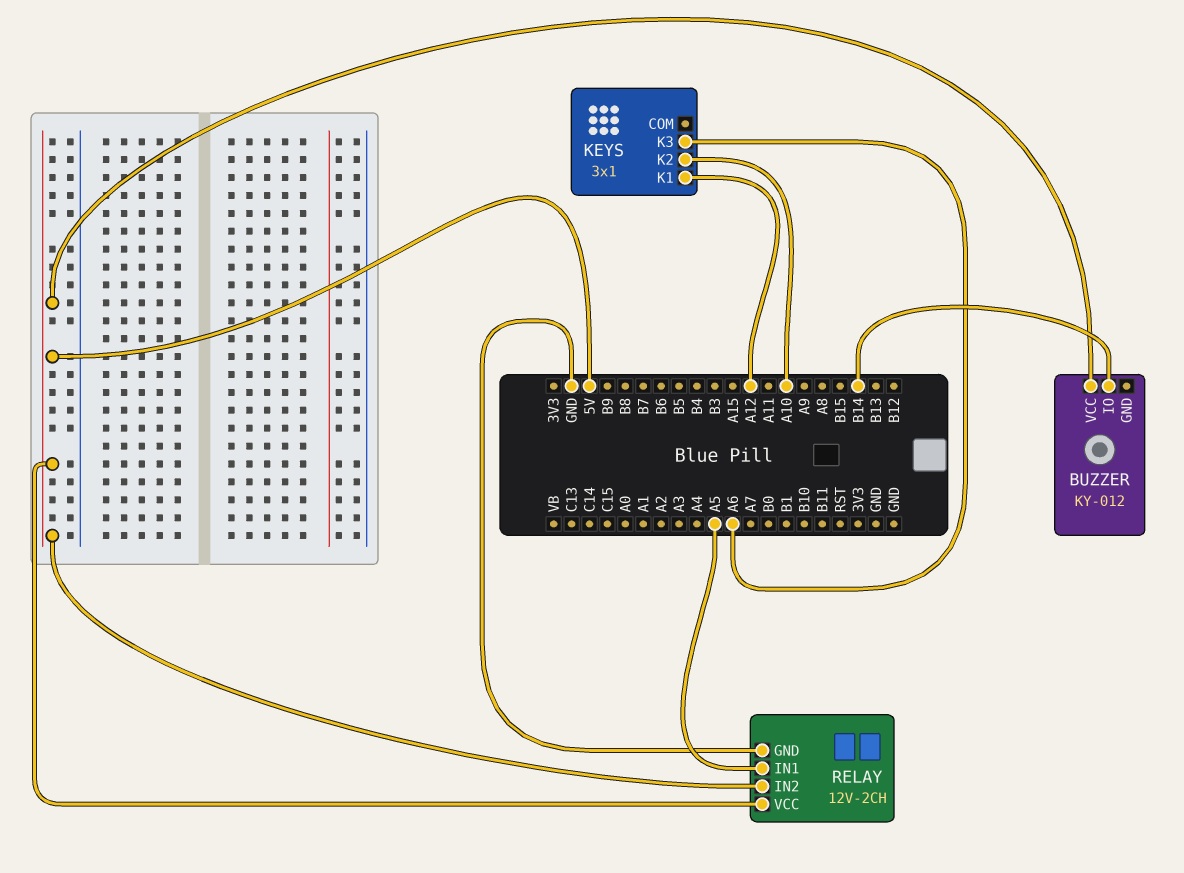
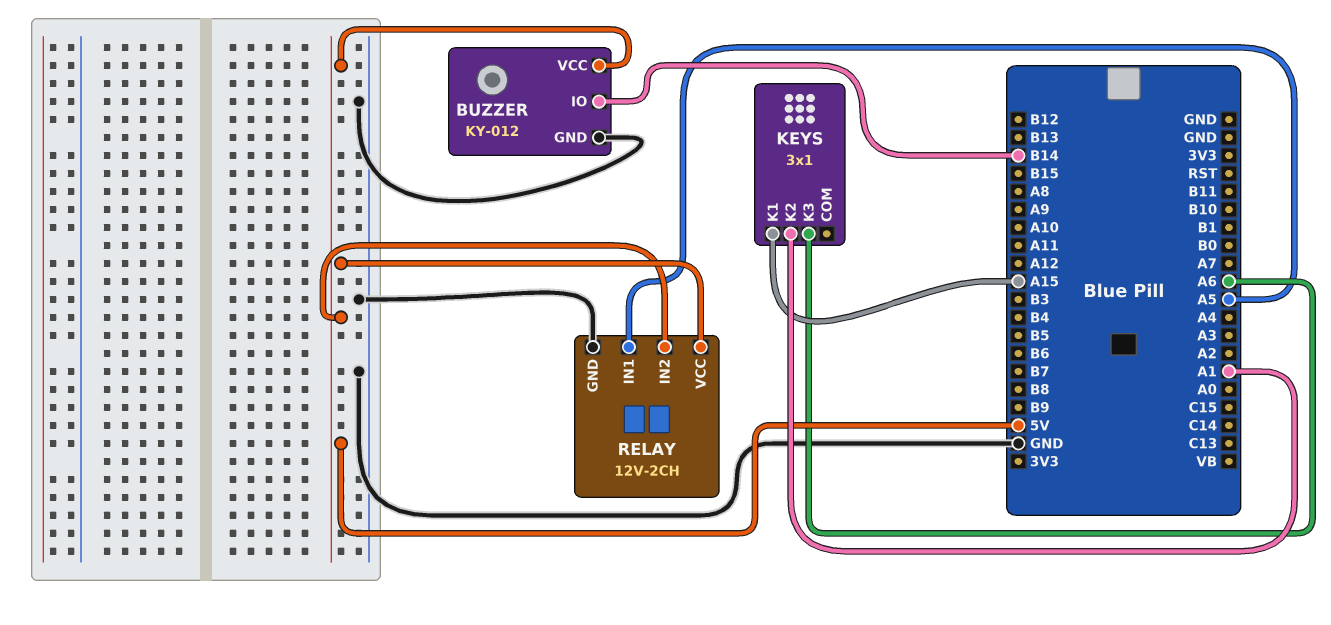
BUZZER pin GND: none -> GND
KEYS pin K1: A12 -> A15
KEYS pin K2: A10 -> A1

